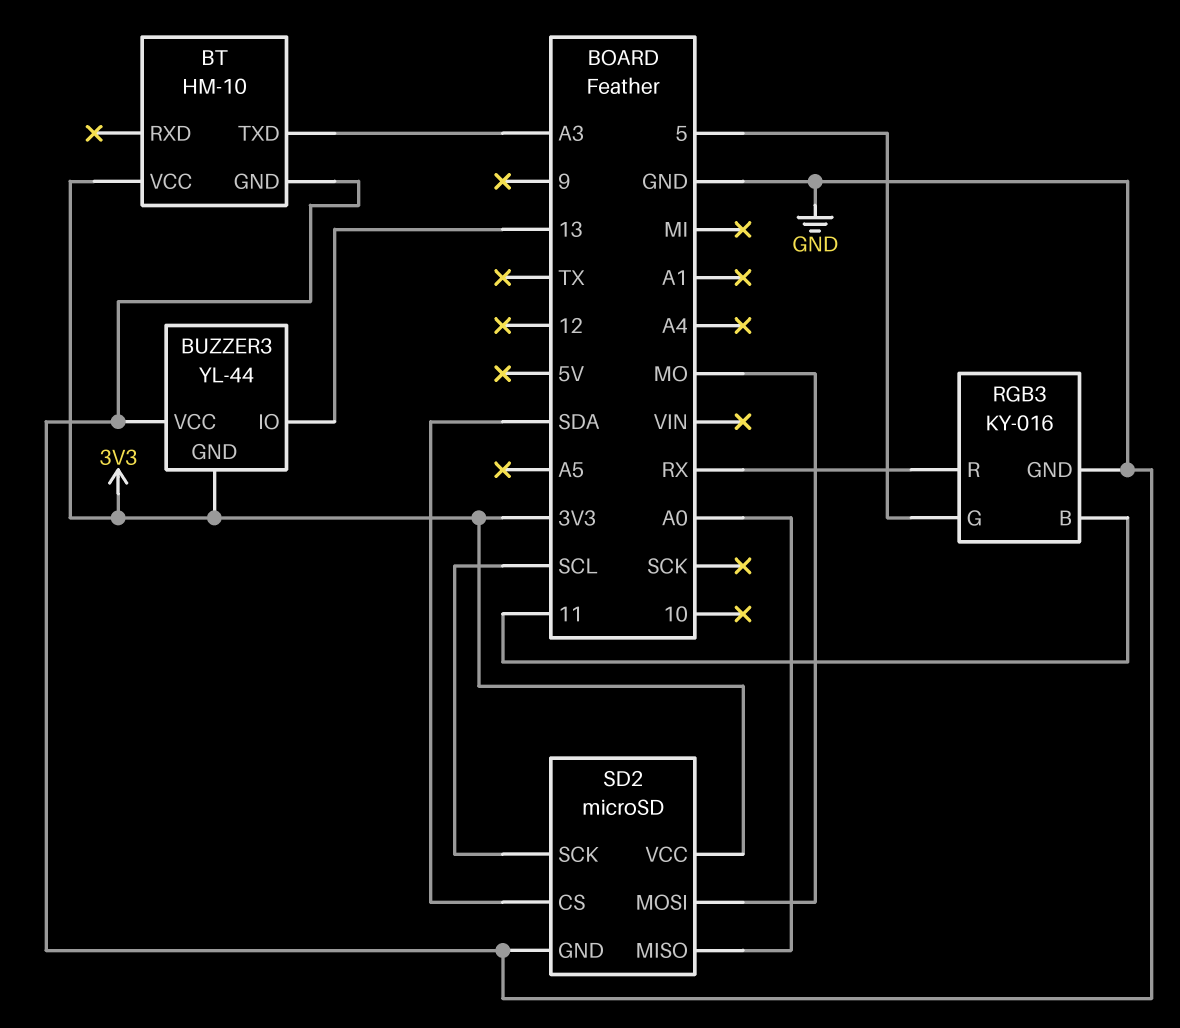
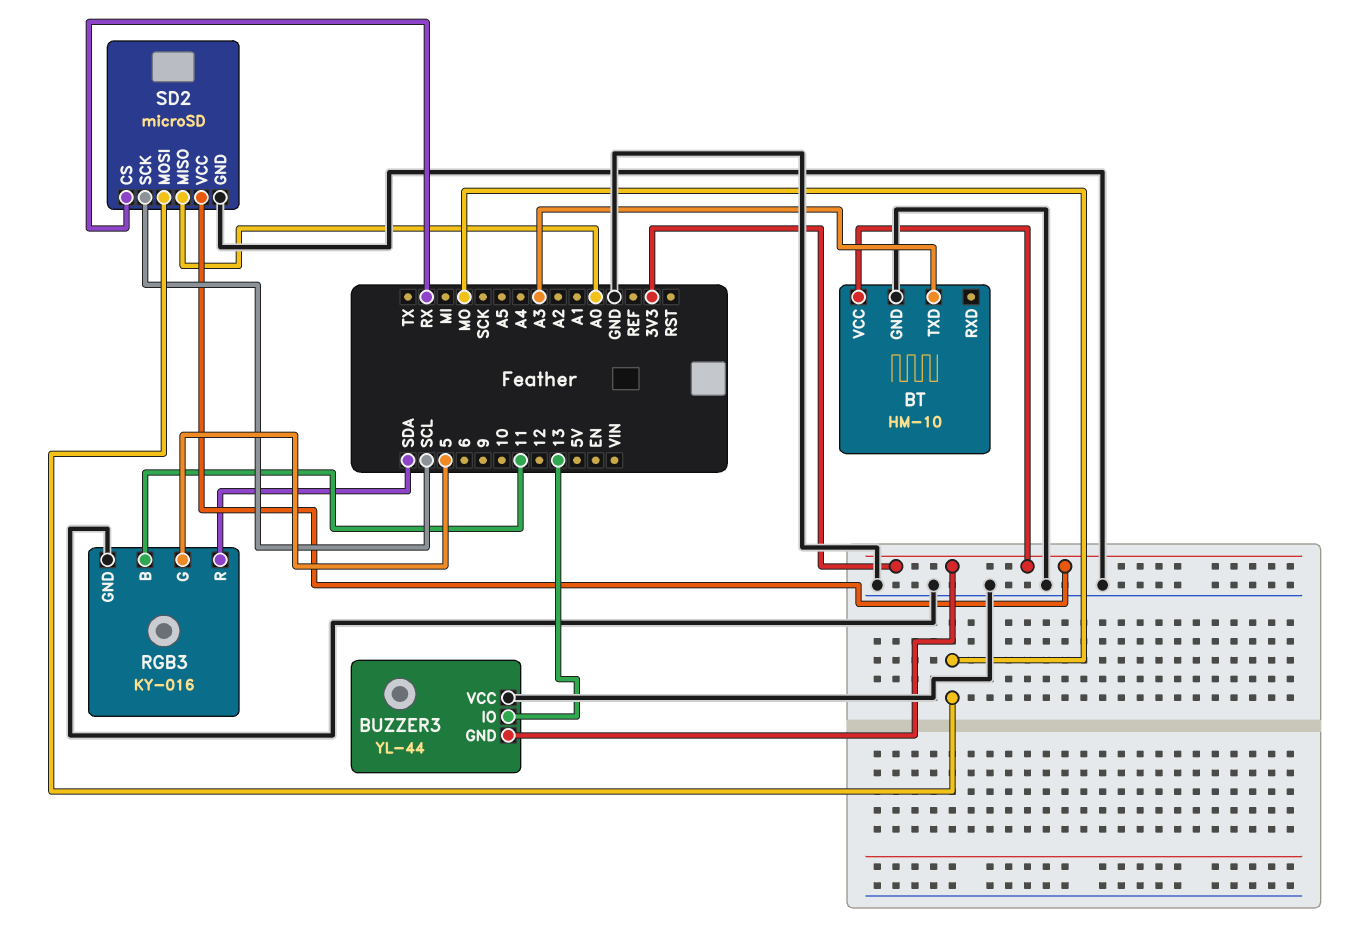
RGB3 pin R: RX -> SDA
SD2 pin CS: SDA -> RX

